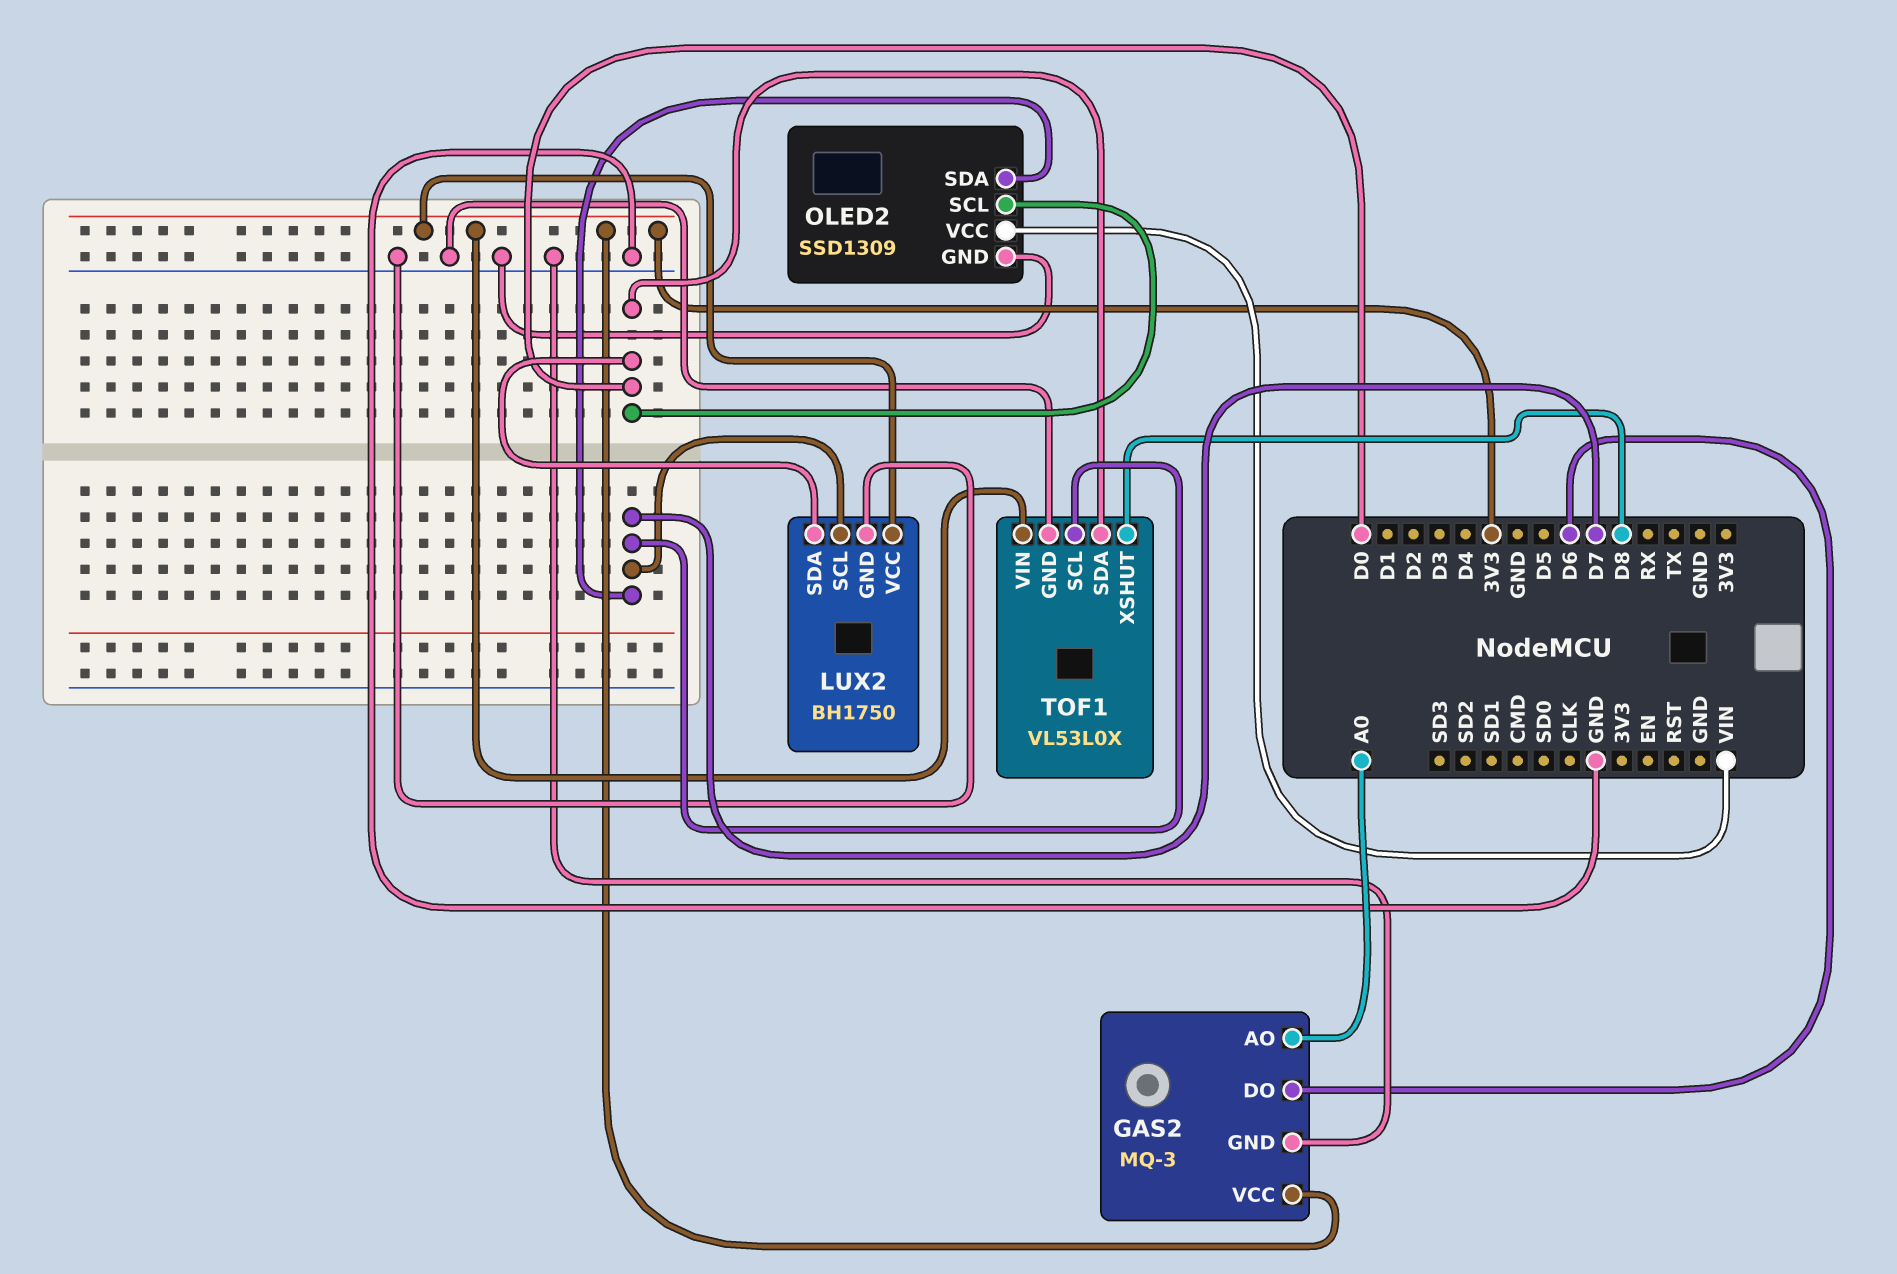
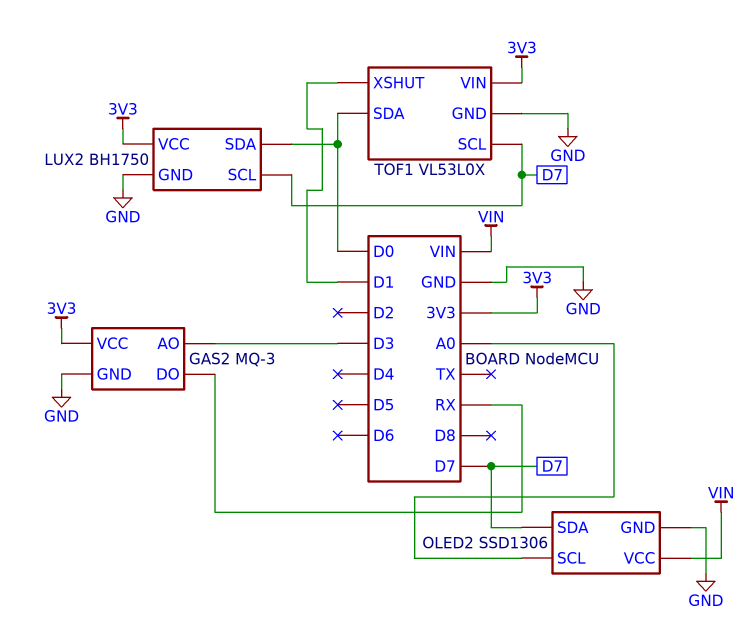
GAS2 pin AO: A0 -> D3
GAS2 pin DO: D6 -> RX
OLED2: SSD1309 -> SSD1306
OLED2 pin SCL: D0 -> A0
TOF1 pin XSHUT: D8 -> D1

